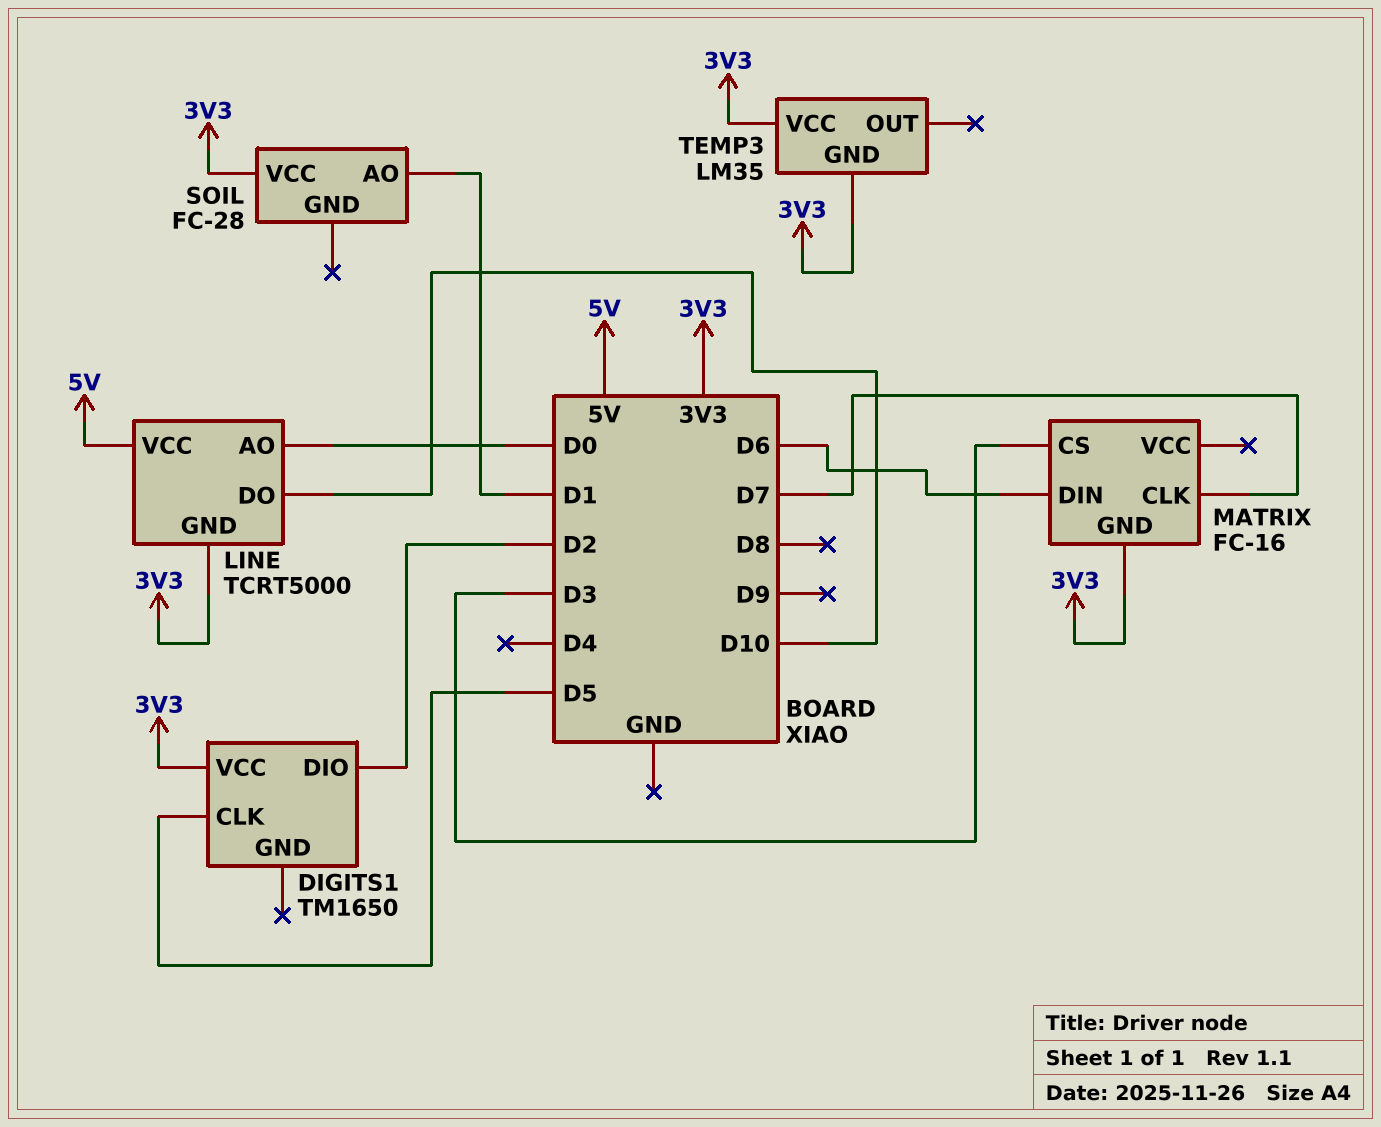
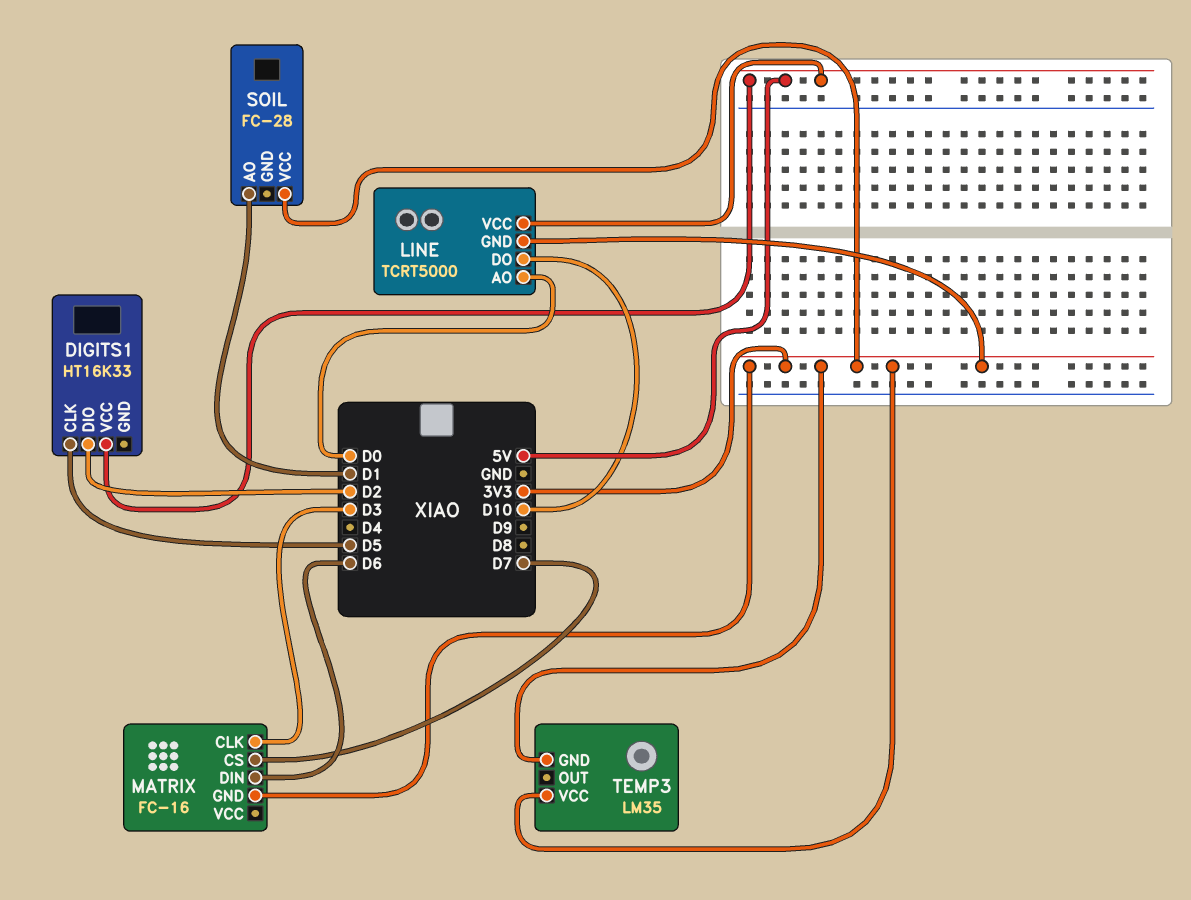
DIGITS1: TM1650 -> HT16K33
DIGITS1 pin VCC: 3V3 -> 5V
MATRIX pin CLK: D7 -> D3
MATRIX pin CS: D3 -> D7

